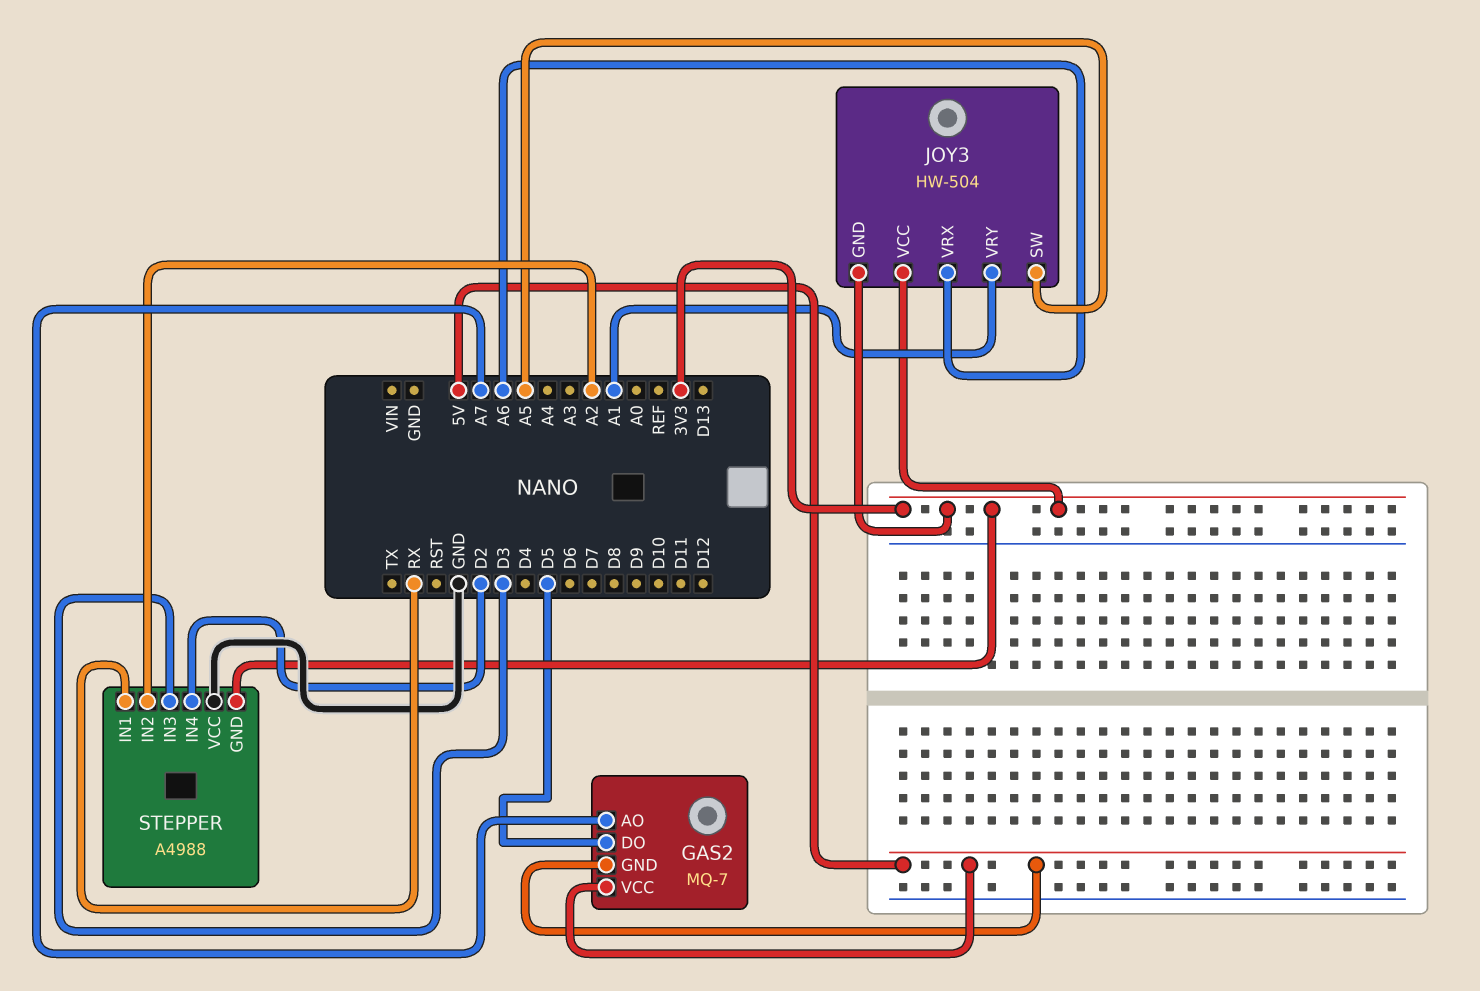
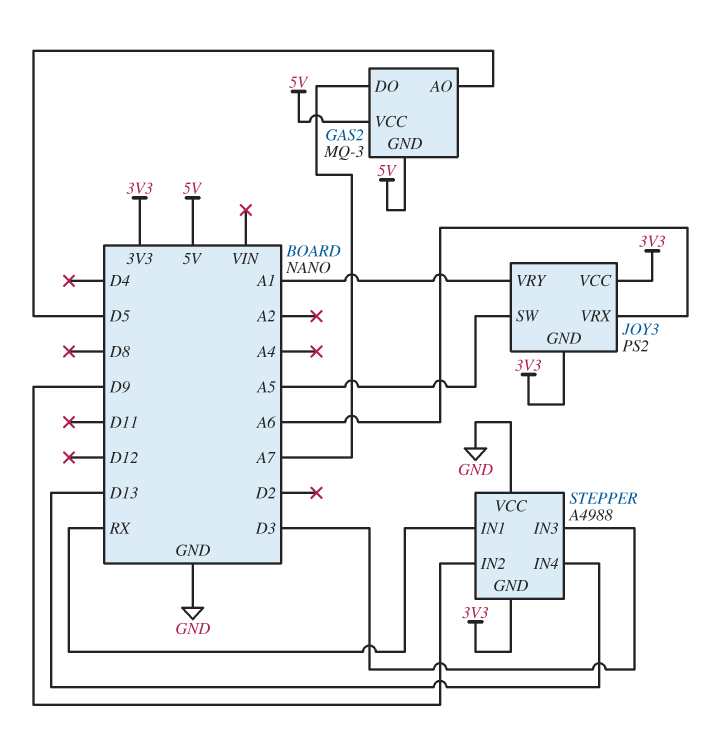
GAS2: MQ-7 -> MQ-3
GAS2 pin AO: A7 -> D5
GAS2 pin DO: D5 -> A7
JOY3: HW-504 -> PS2
STEPPER pin IN2: A2 -> D9
STEPPER pin IN4: D2 -> D13

